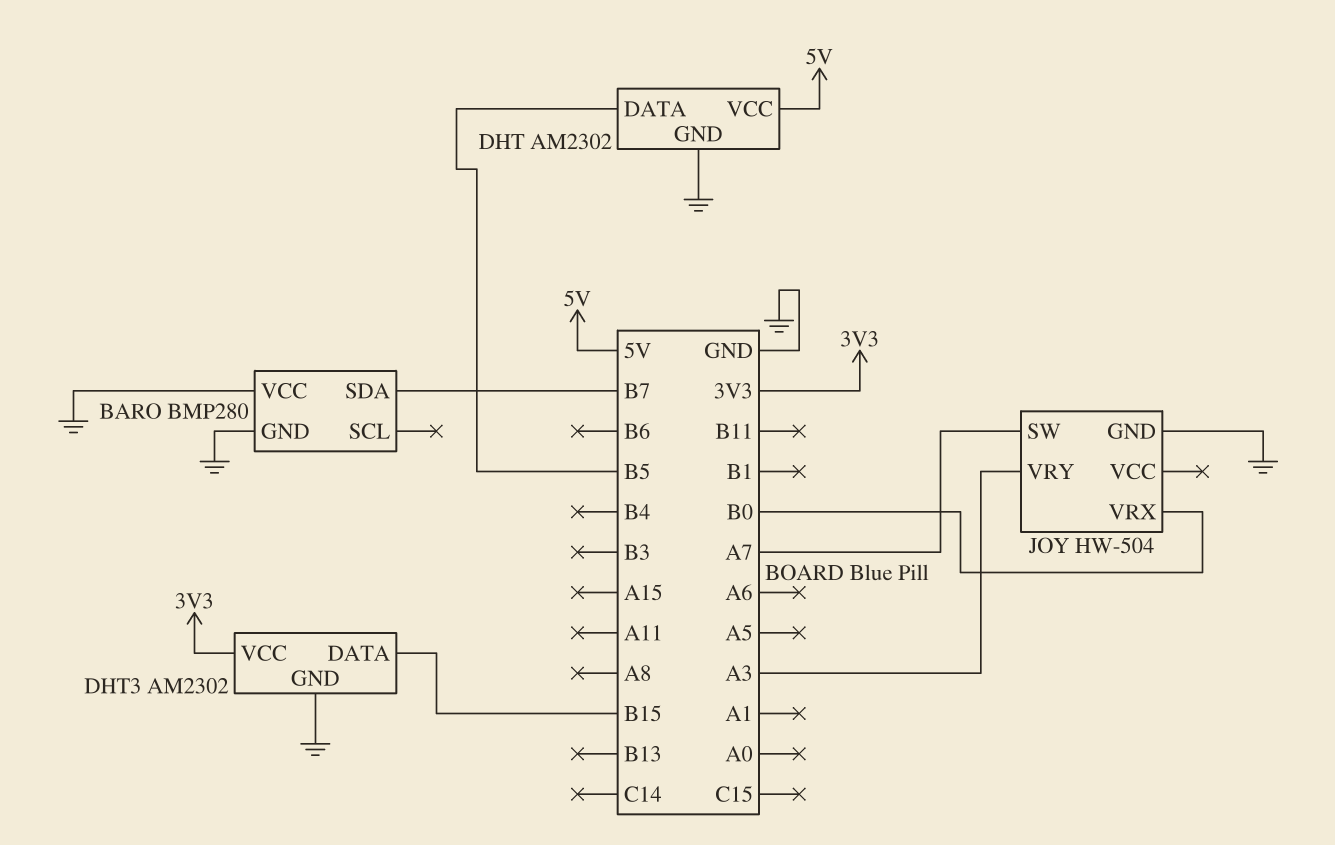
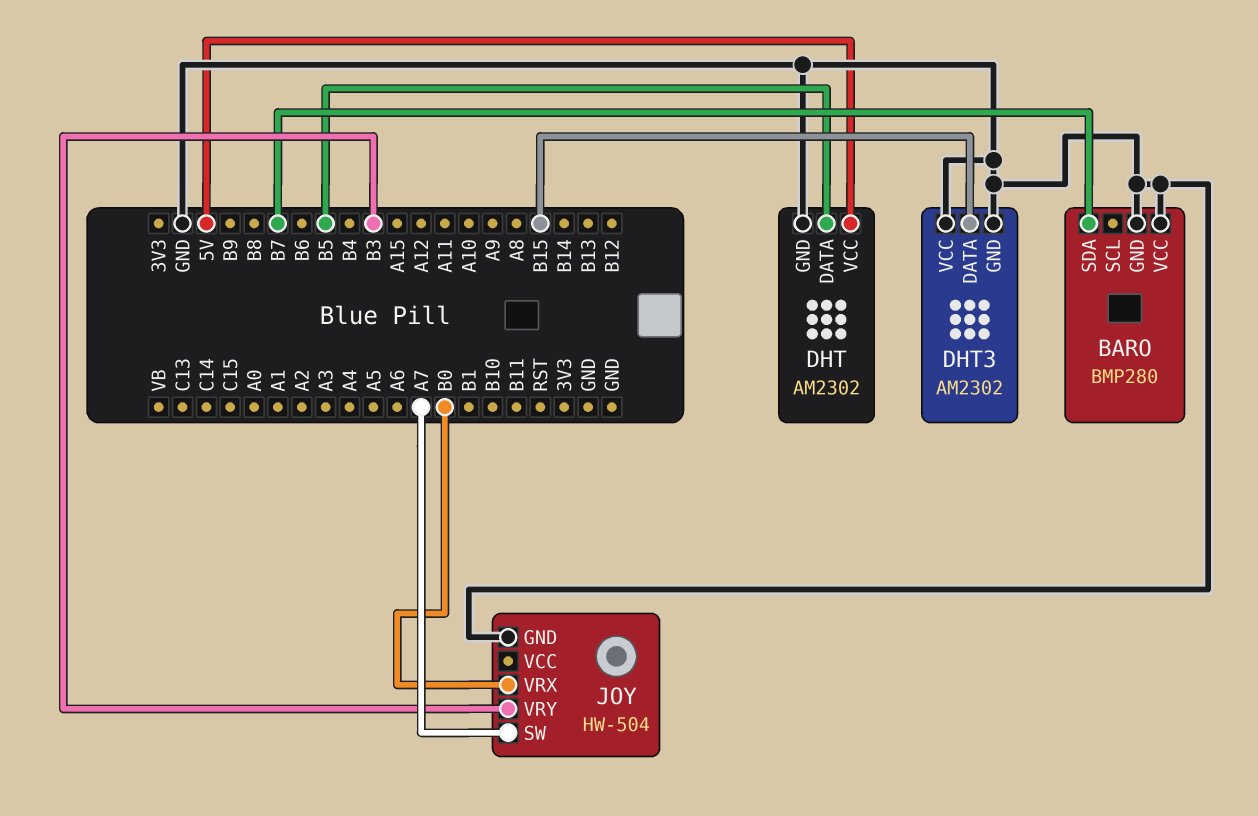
DHT3 pin VCC: 3V3 -> GND
JOY pin VRY: A3 -> B3

